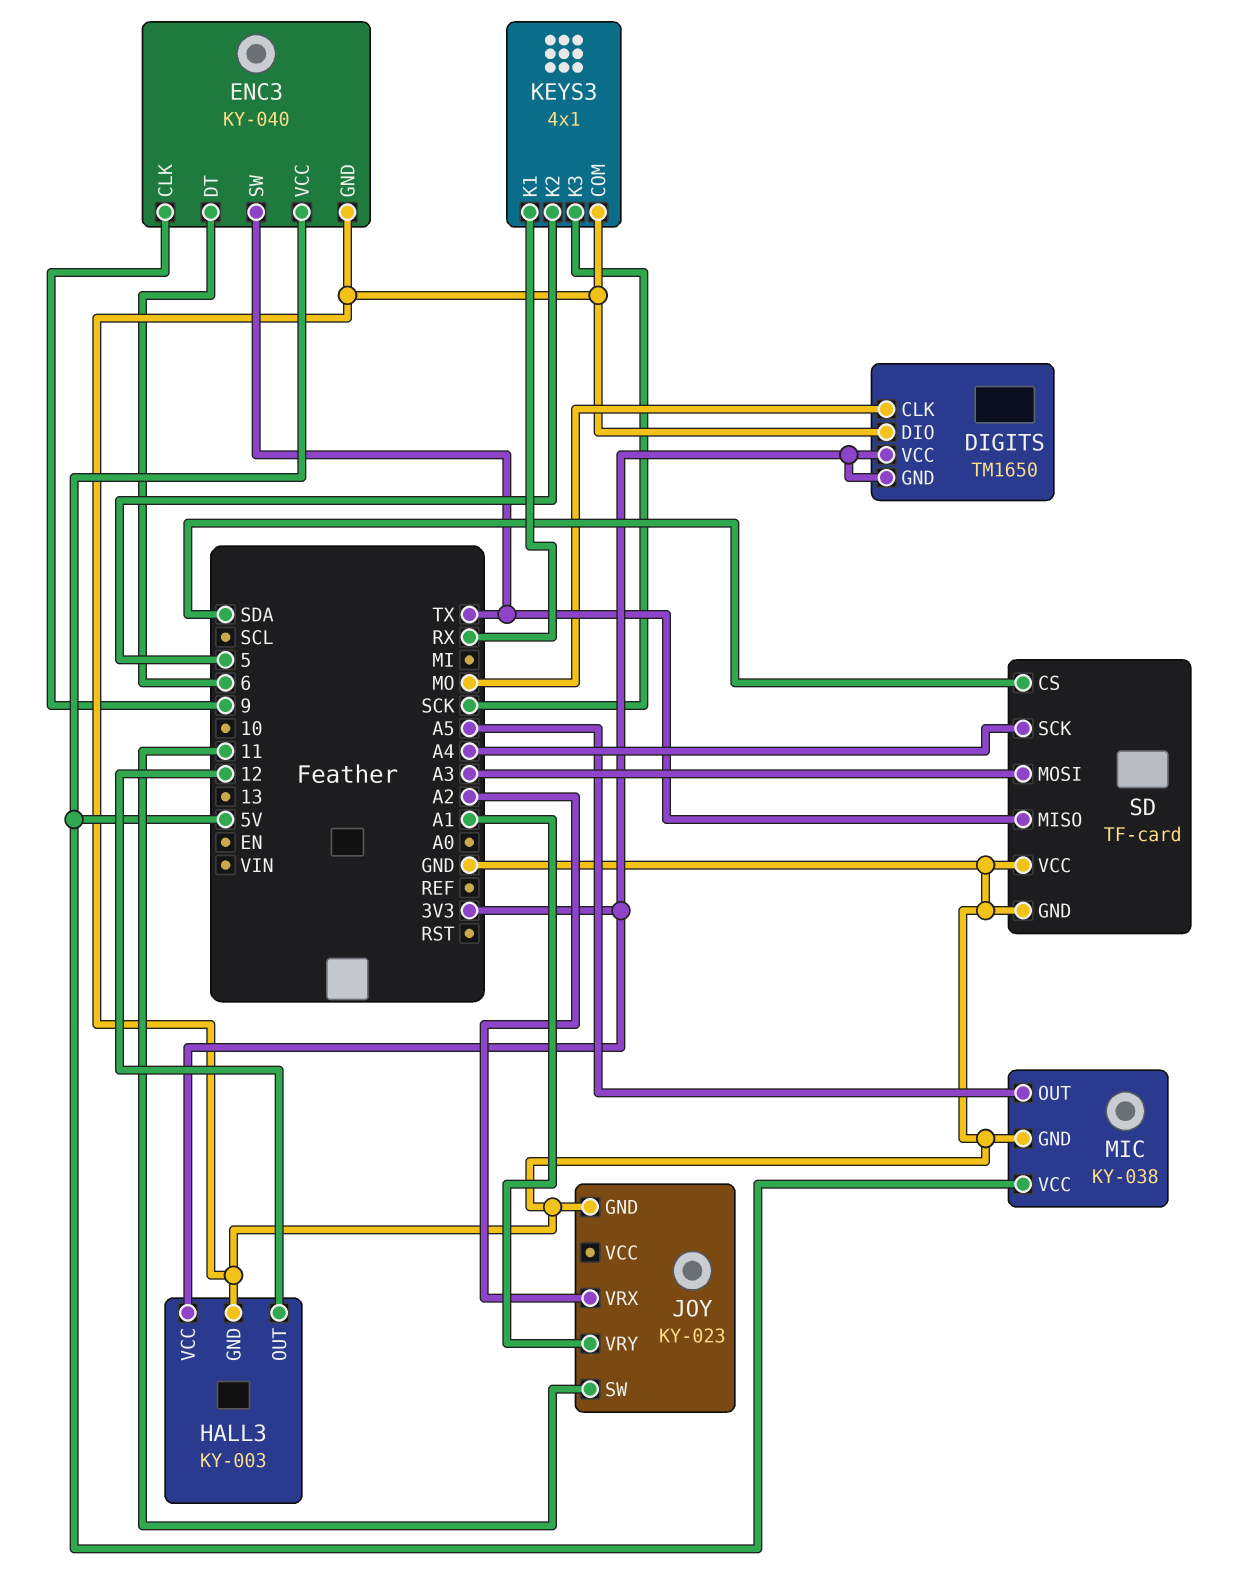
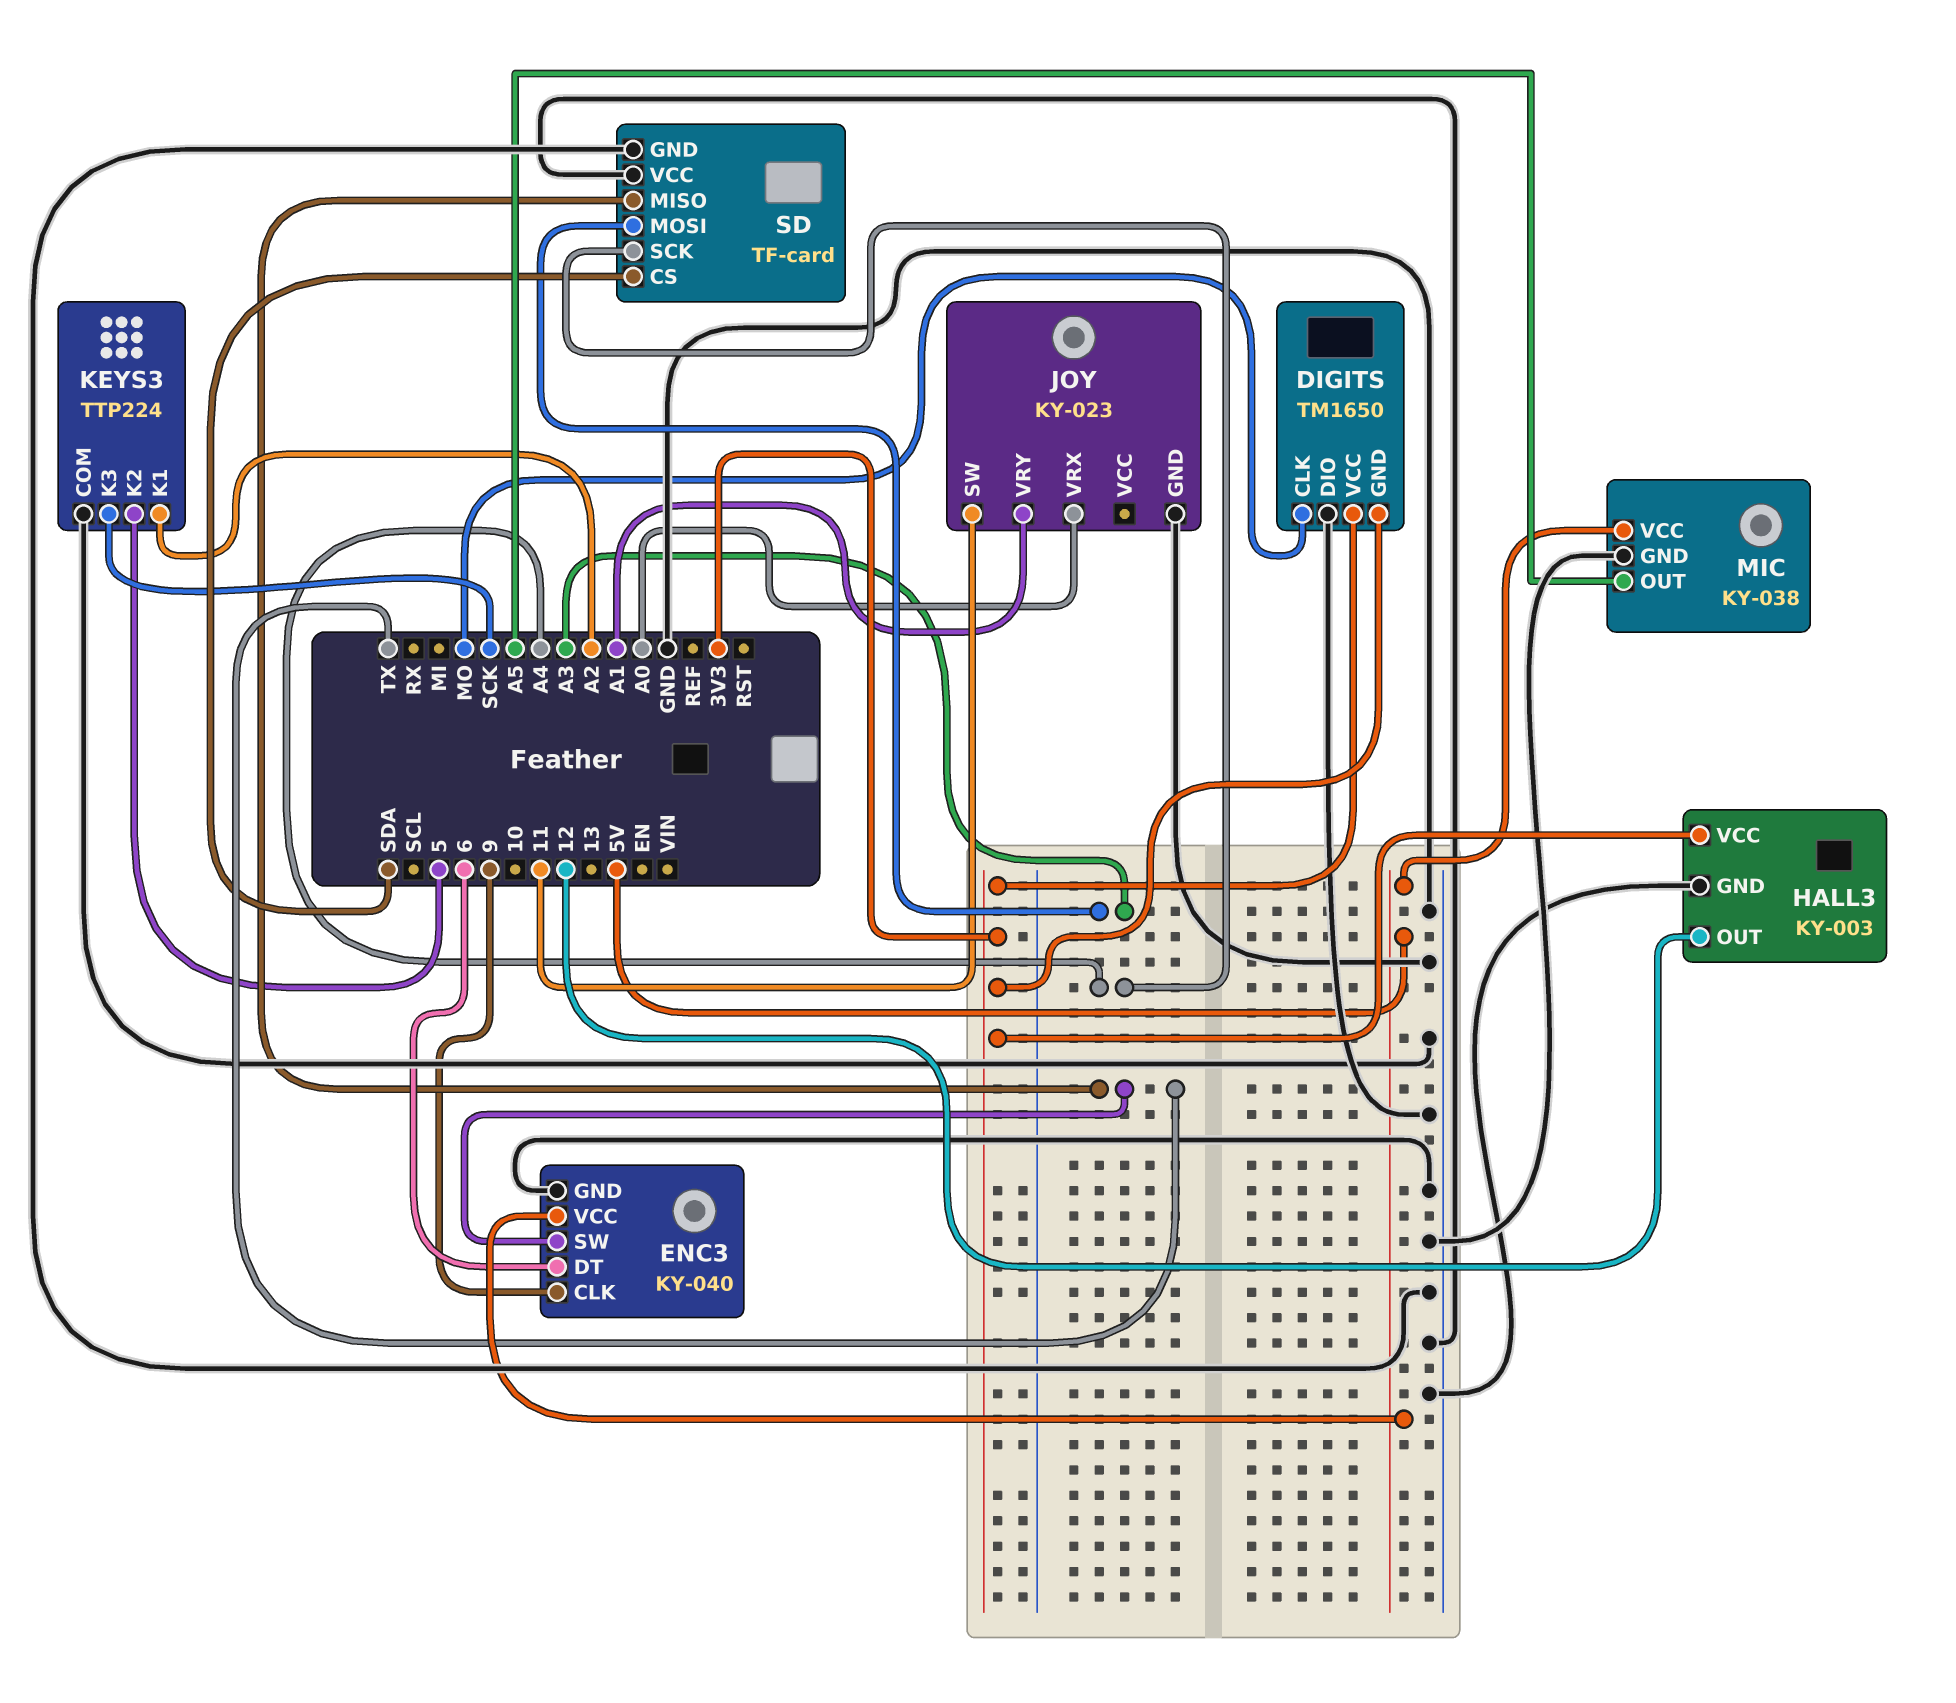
JOY pin VRX: A2 -> A0
KEYS3: 4x1 -> TTP224
KEYS3 pin K1: RX -> A2

